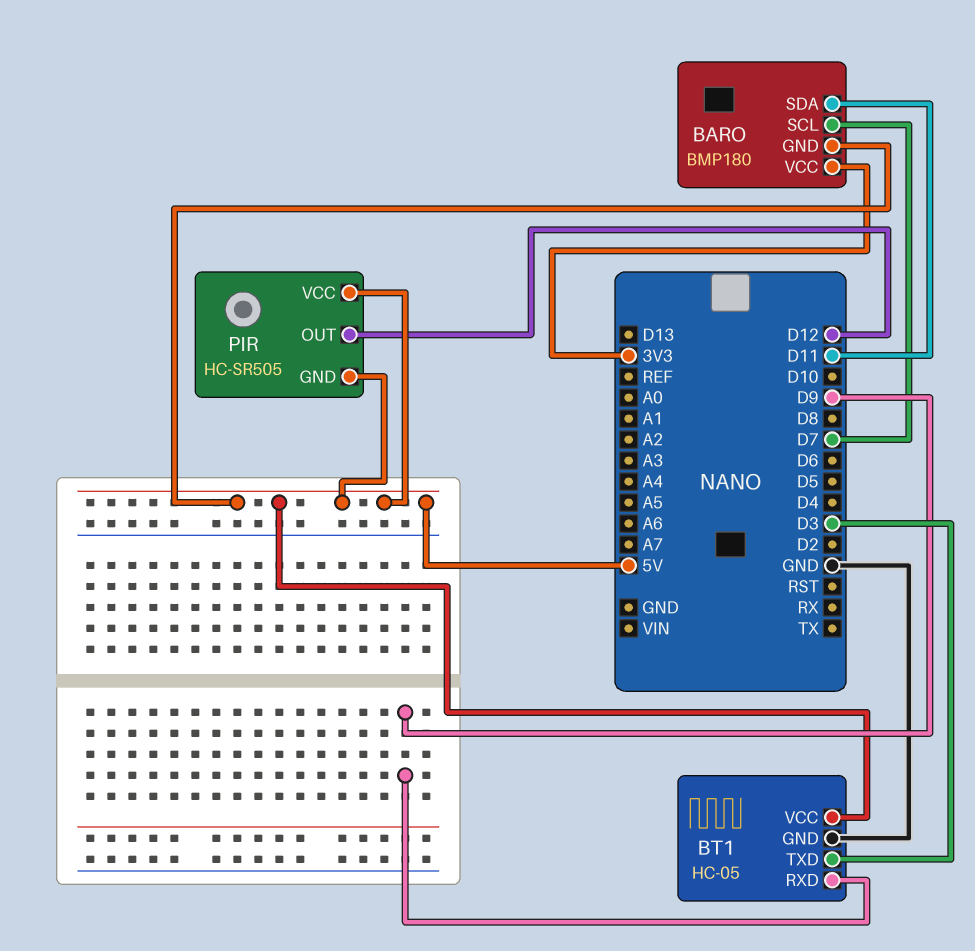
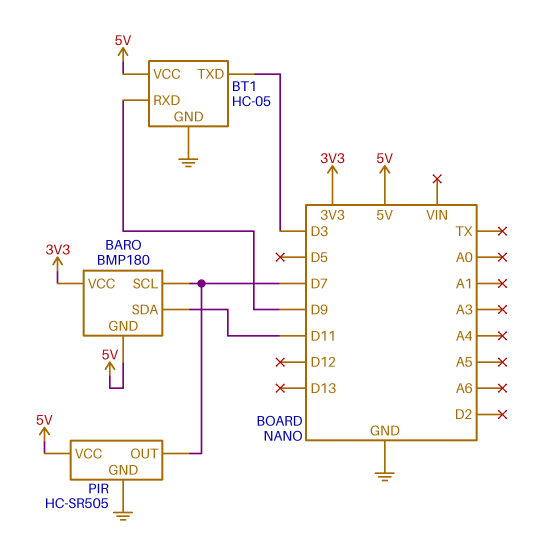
PIR pin GND: 5V -> GND
PIR pin OUT: D12 -> D7

